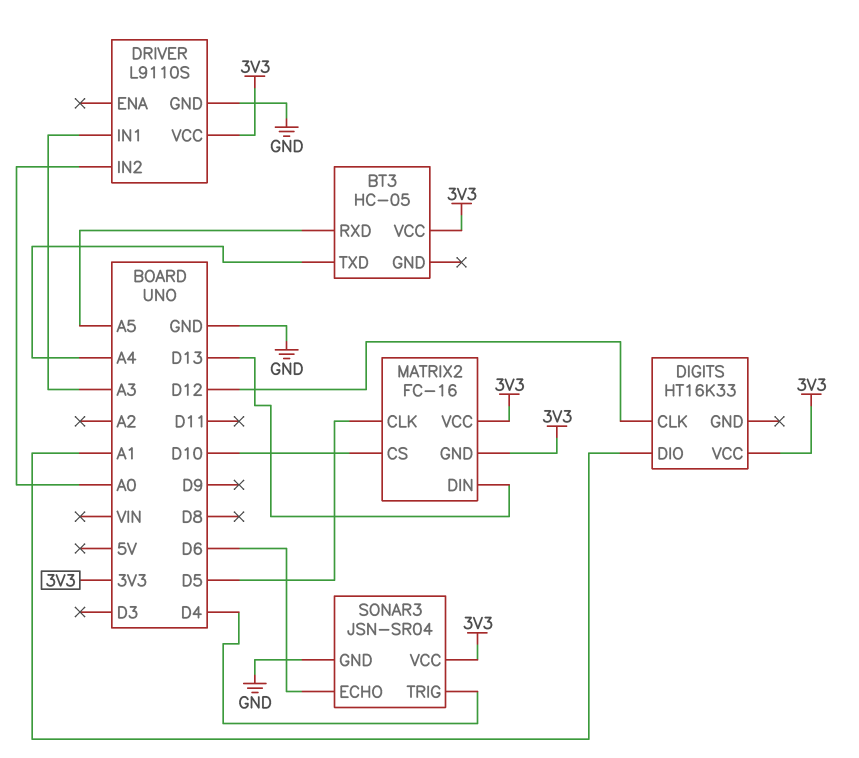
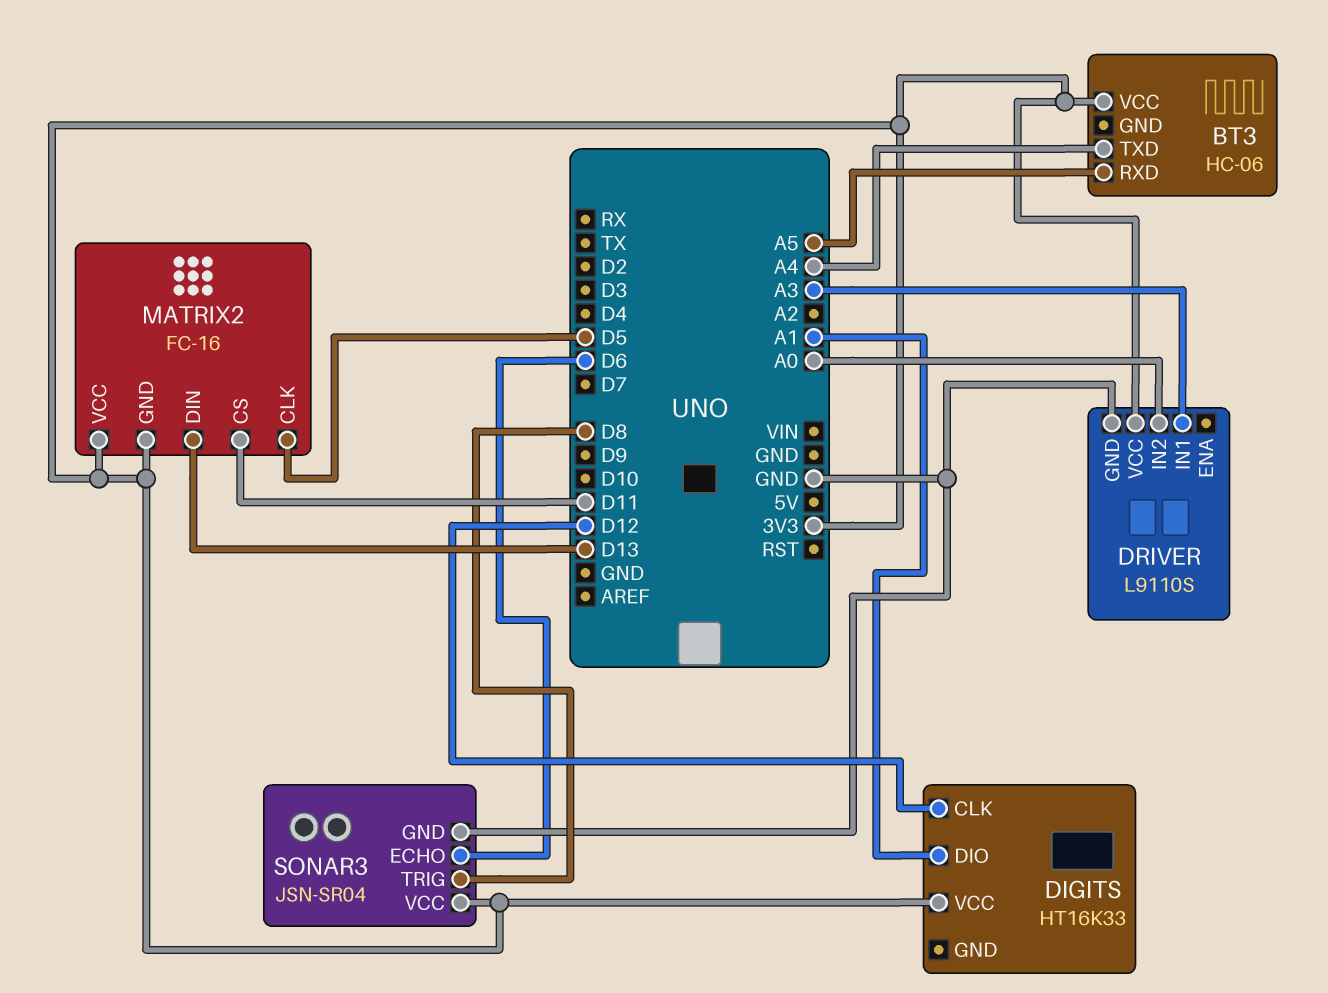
BT3: HC-05 -> HC-06
MATRIX2 pin CS: D10 -> D11
SONAR3 pin TRIG: D4 -> D8

